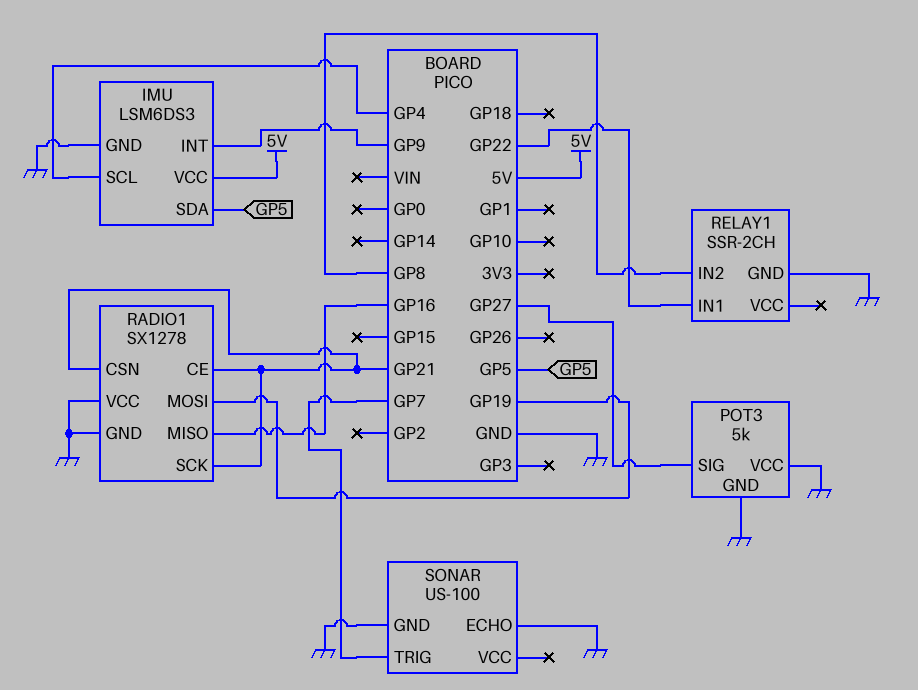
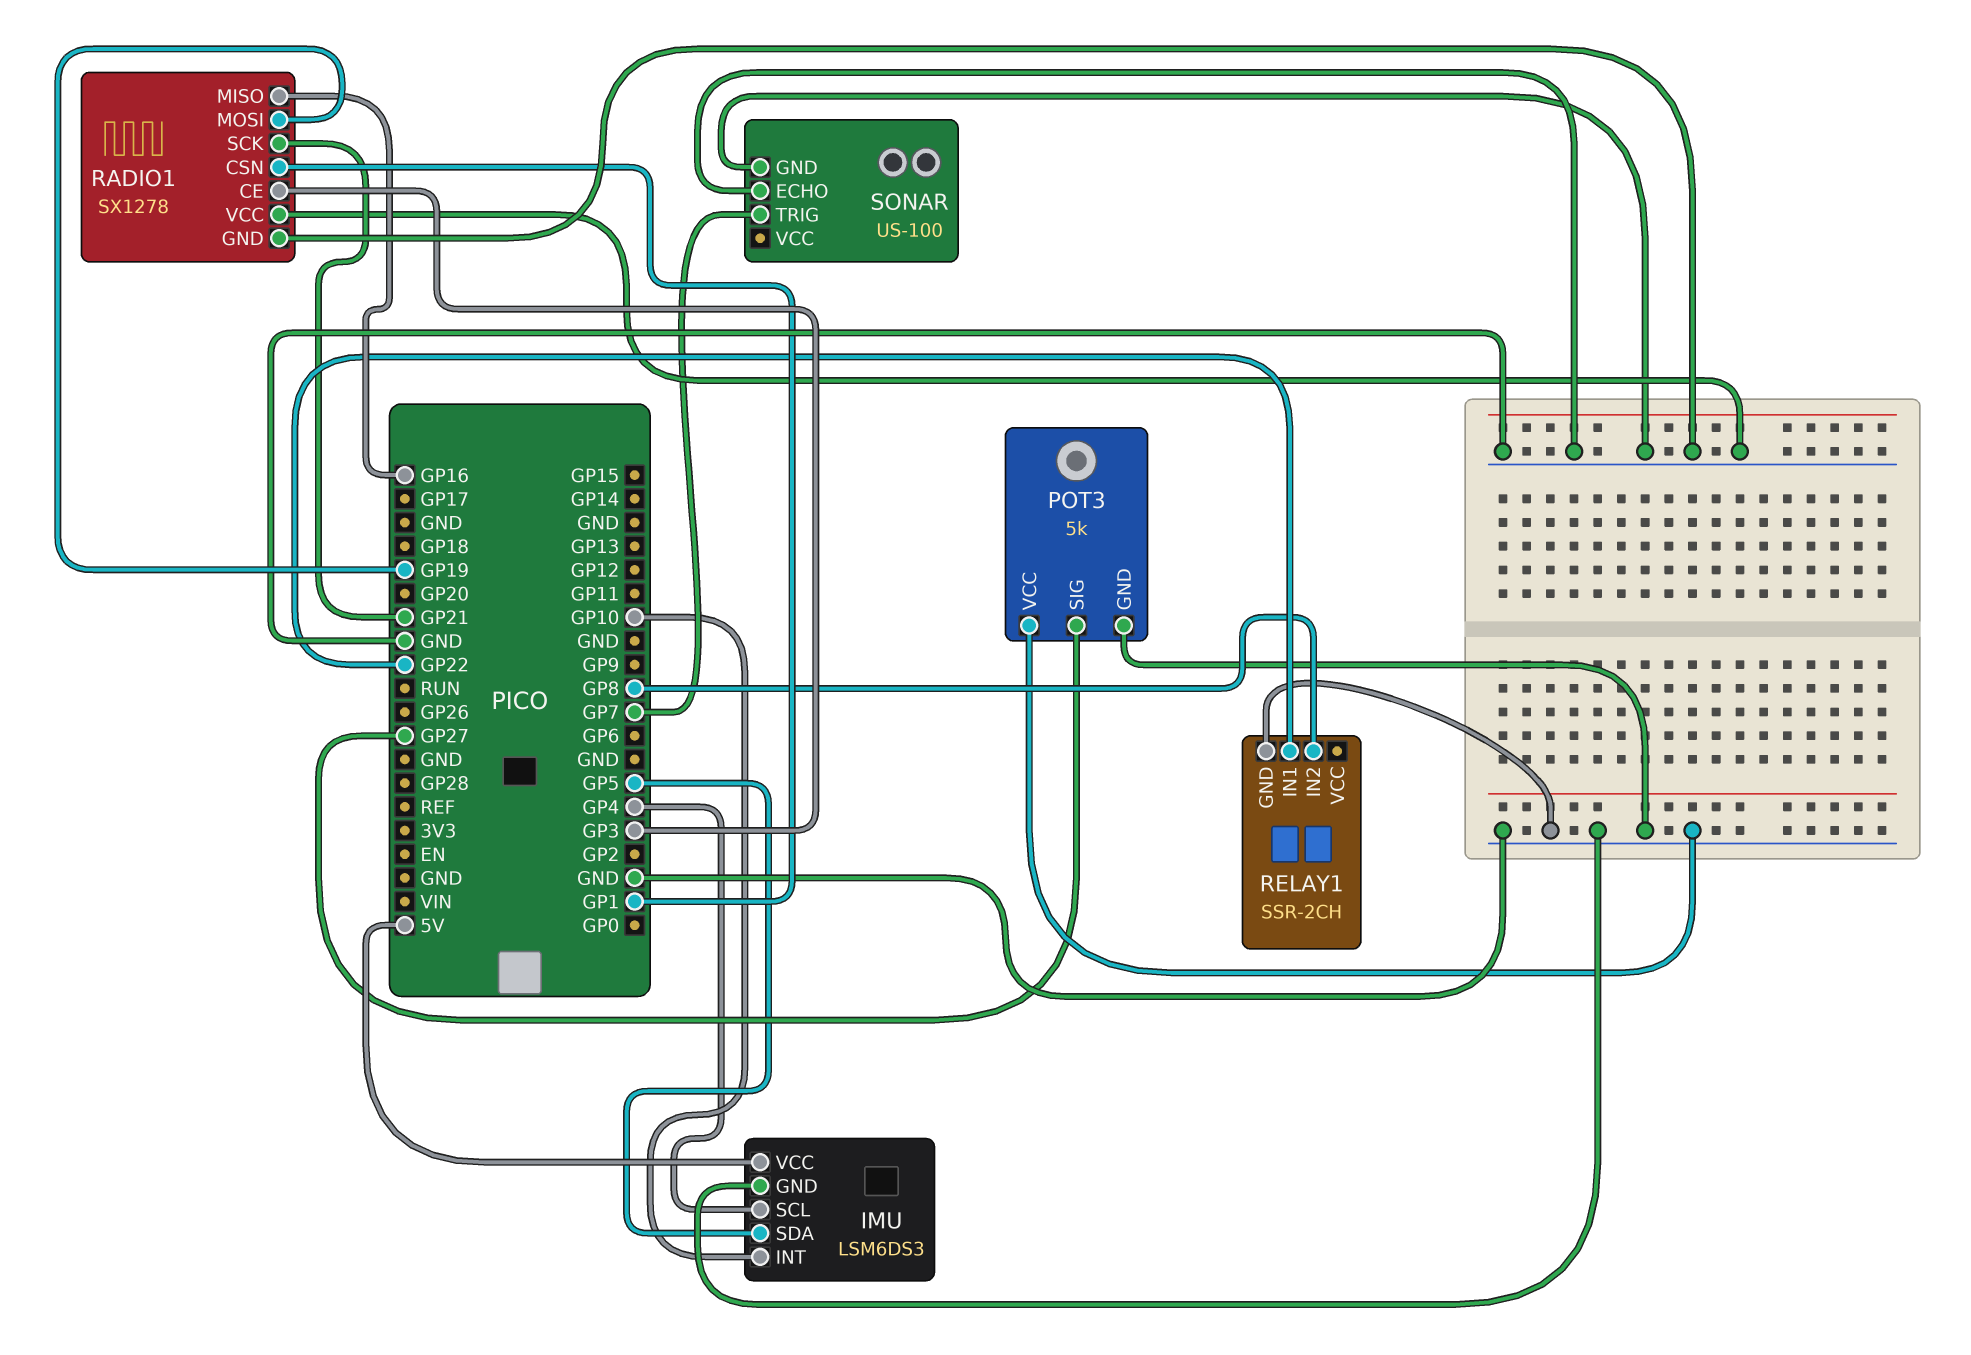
IMU pin INT: GP9 -> GP10
RADIO1 pin CE: GP21 -> GP3
RADIO1 pin CSN: GP21 -> GP1

